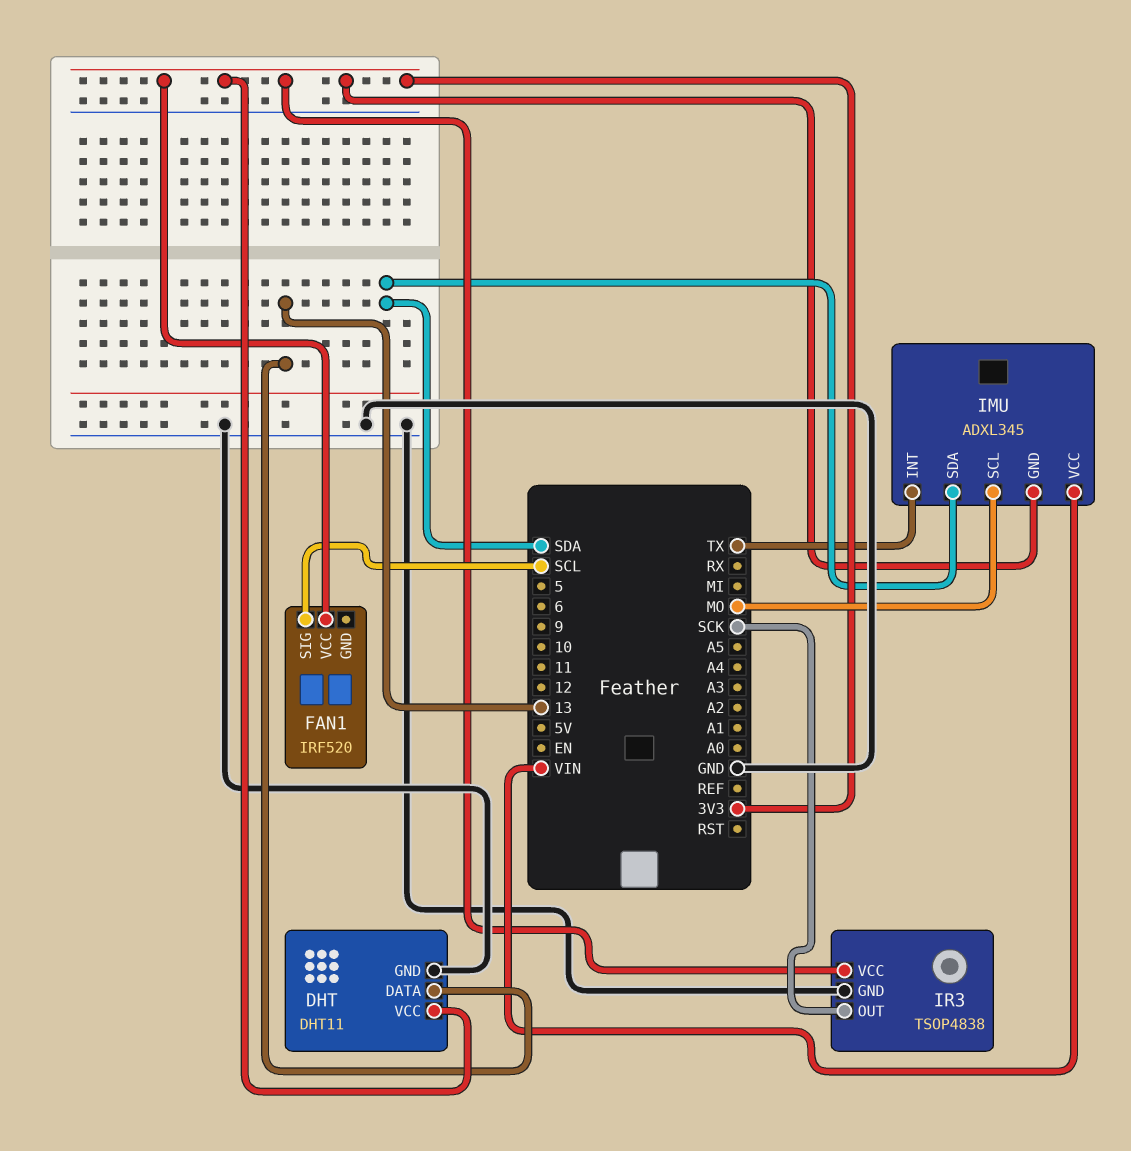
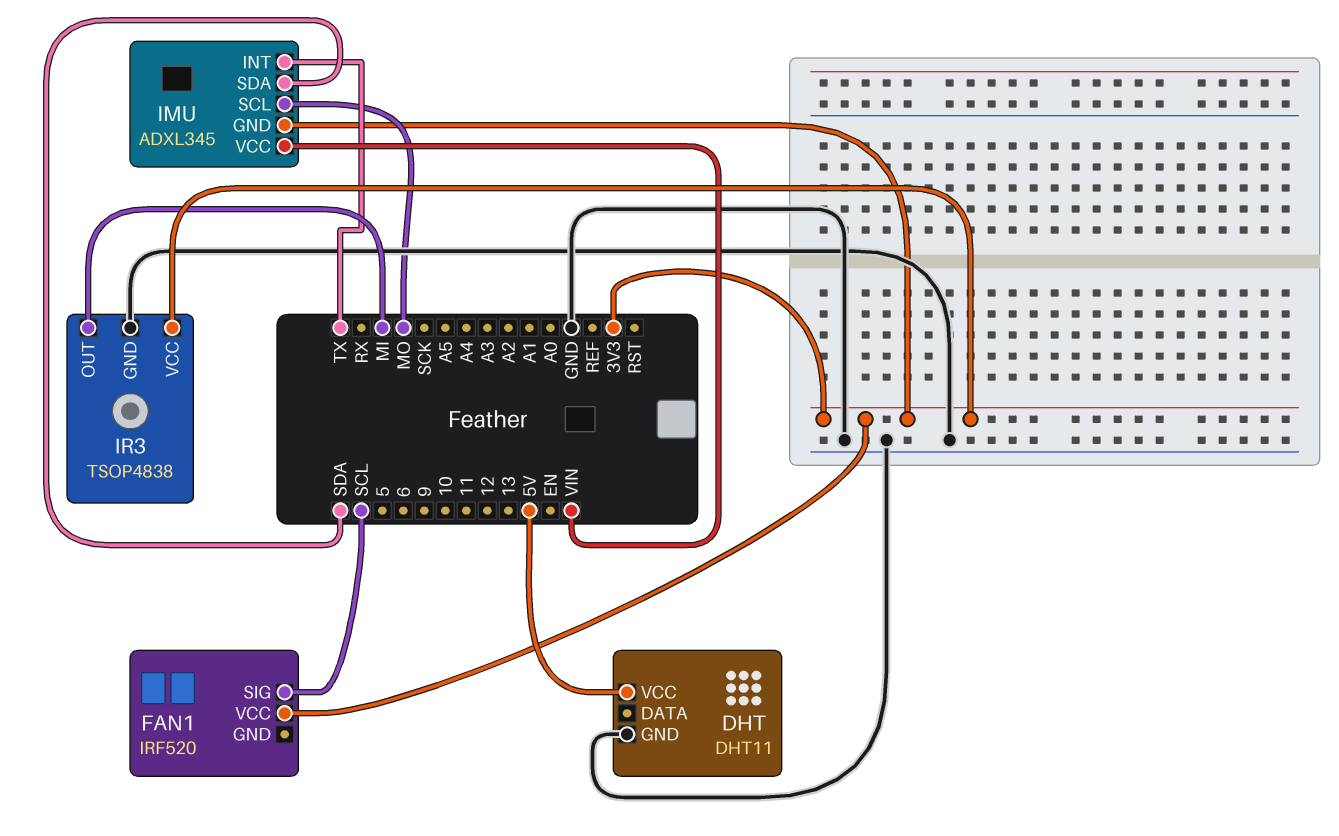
DHT pin DATA: 13 -> none
DHT pin VCC: 3V3 -> 5V
IR3 pin OUT: SCK -> MI

